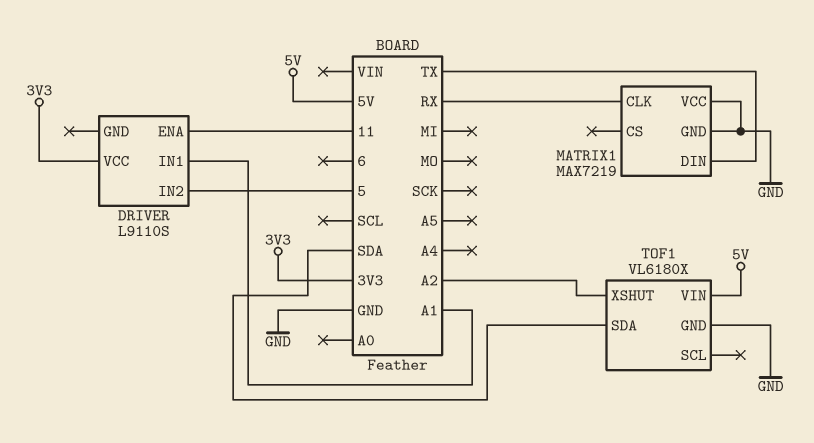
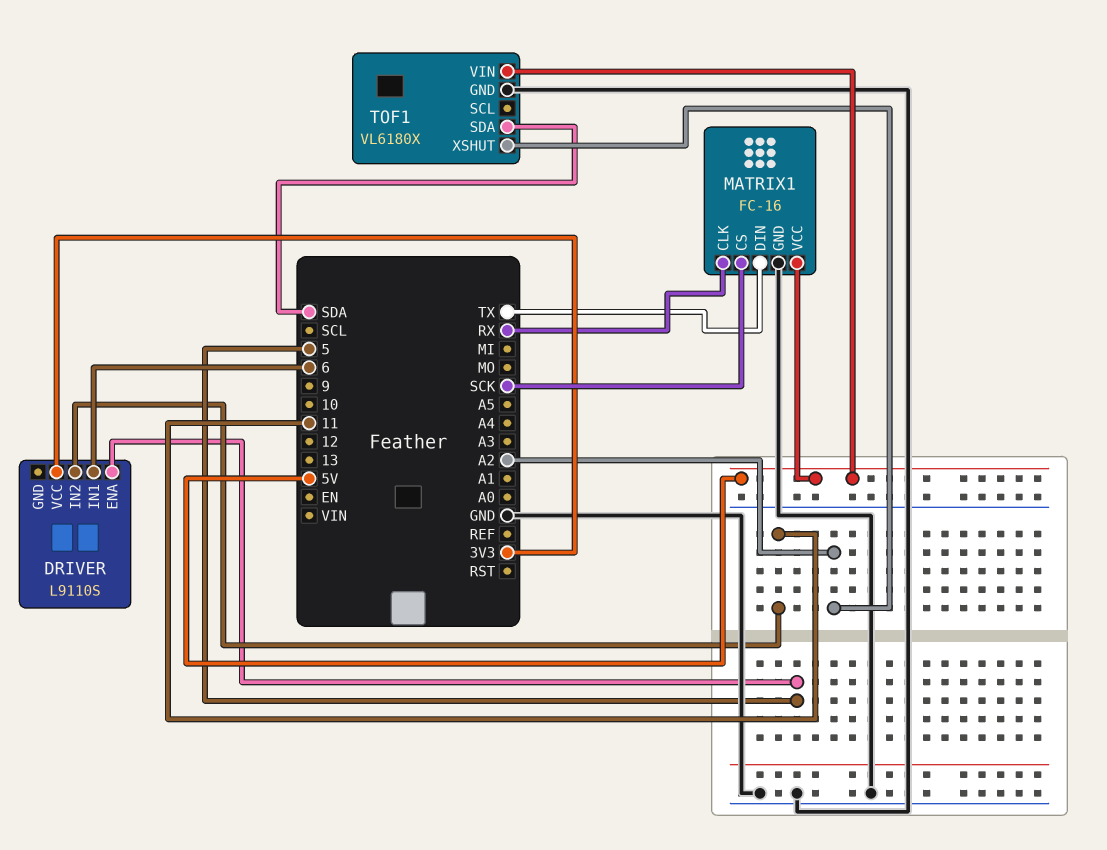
DRIVER pin ENA: 11 -> 5
DRIVER pin IN1: A1 -> 6
DRIVER pin IN2: 5 -> 11
MATRIX1: MAX7219 -> FC-16
MATRIX1 pin CS: none -> SCK
MATRIX1 pin VCC: GND -> 5V

